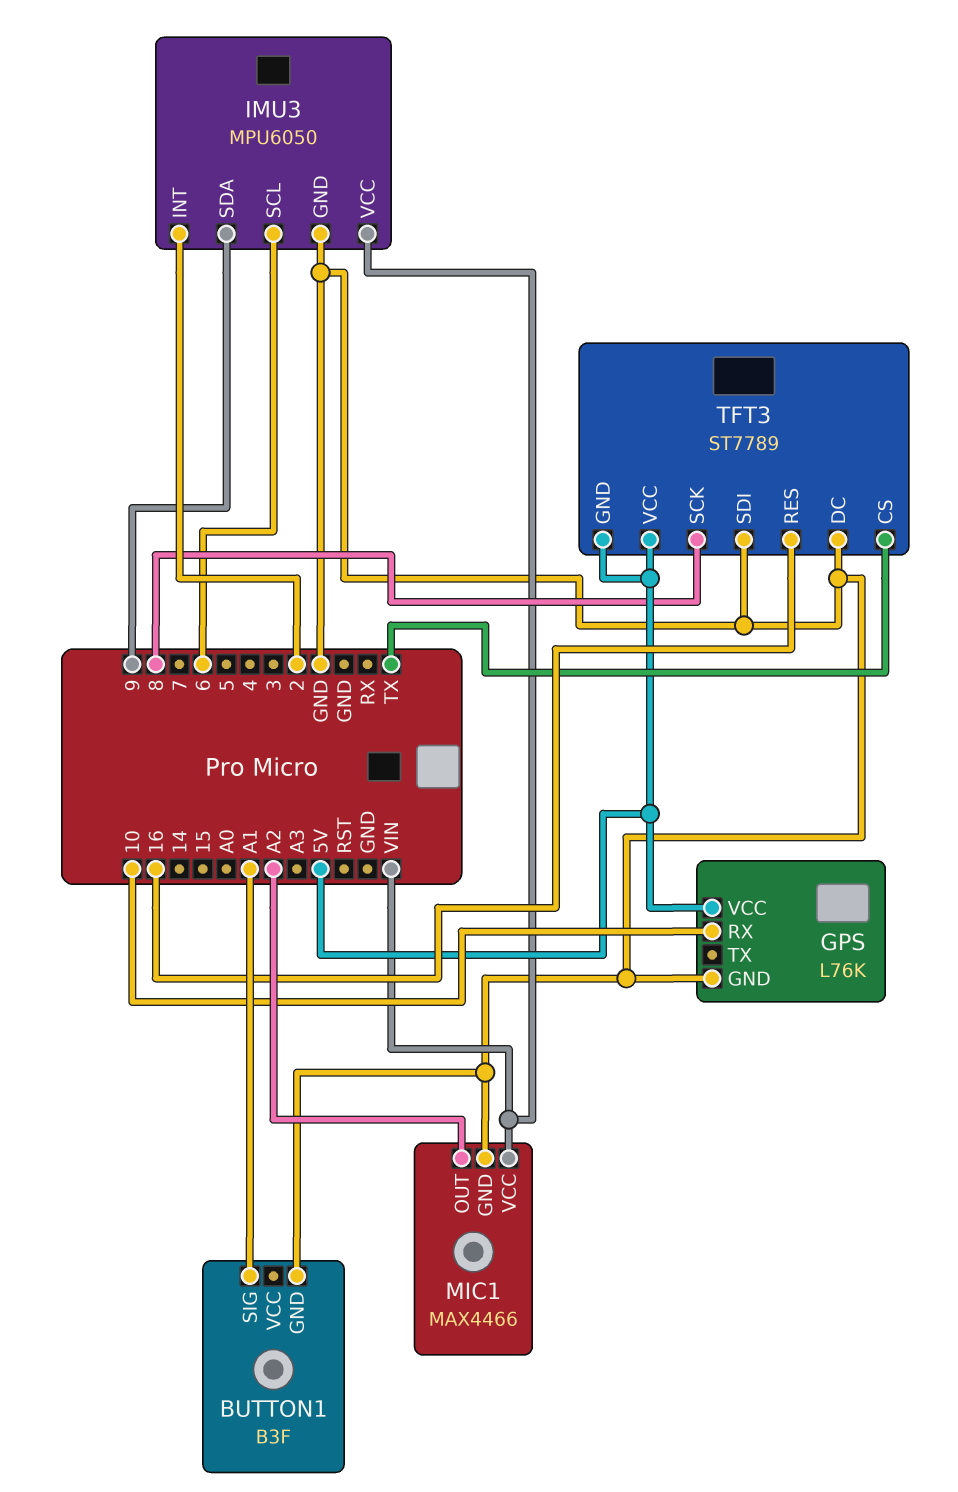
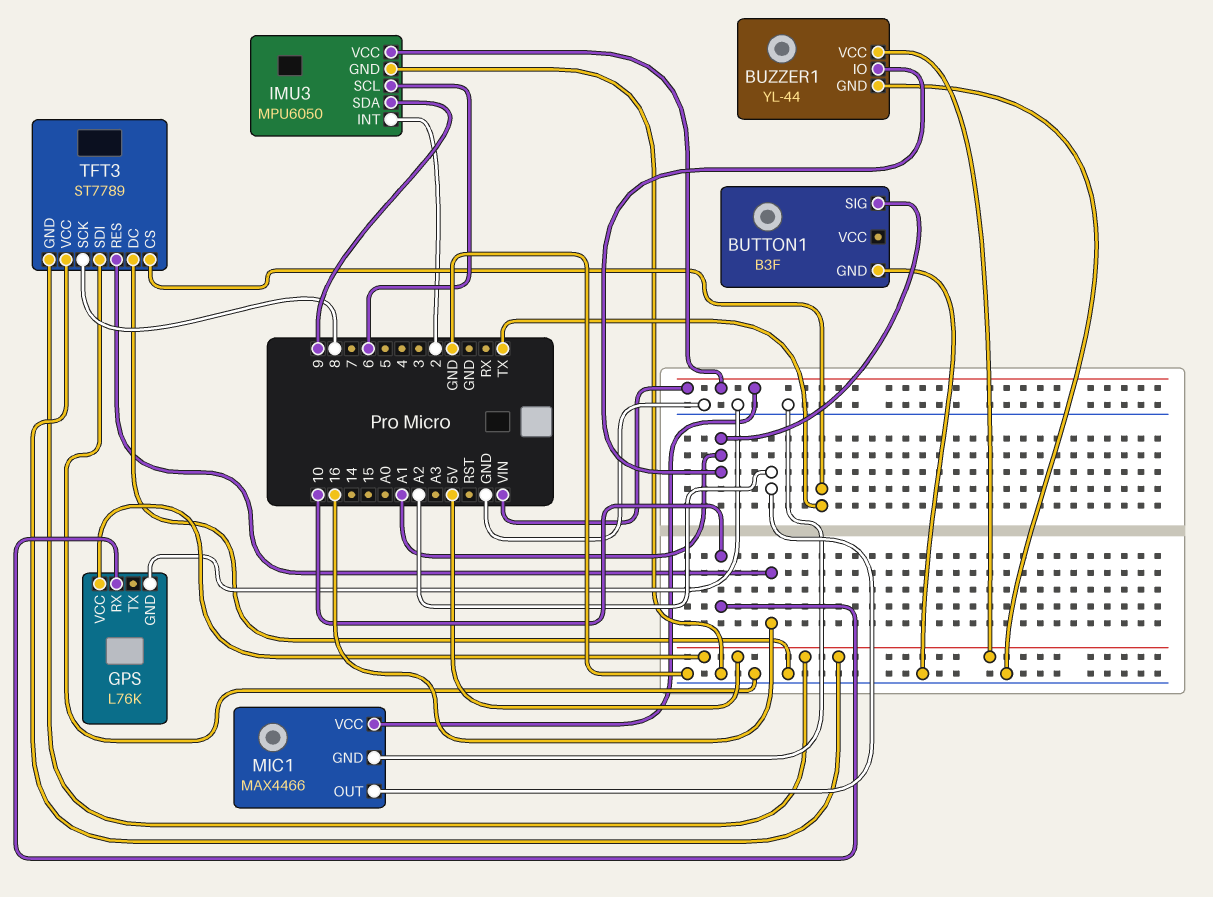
BUZZER1: none -> YL-44
BUZZER1 pin GND: none -> GND
BUZZER1 pin IO: none -> A1
BUZZER1 pin VCC: none -> 5V

